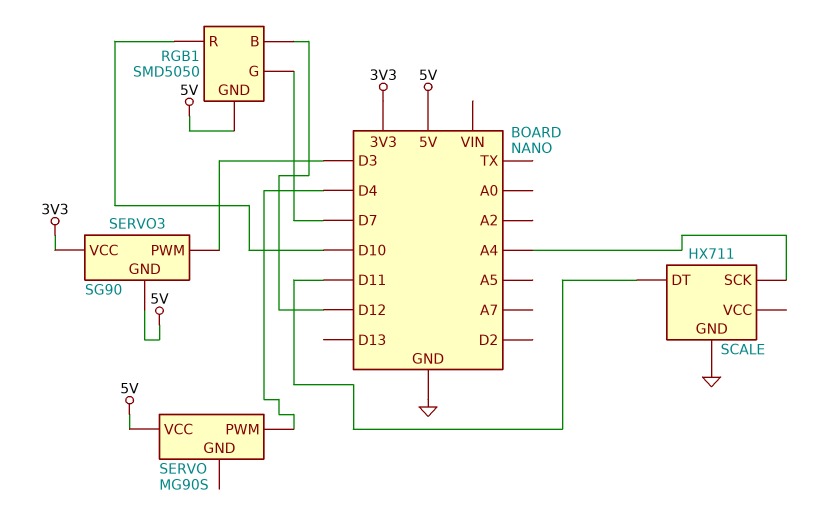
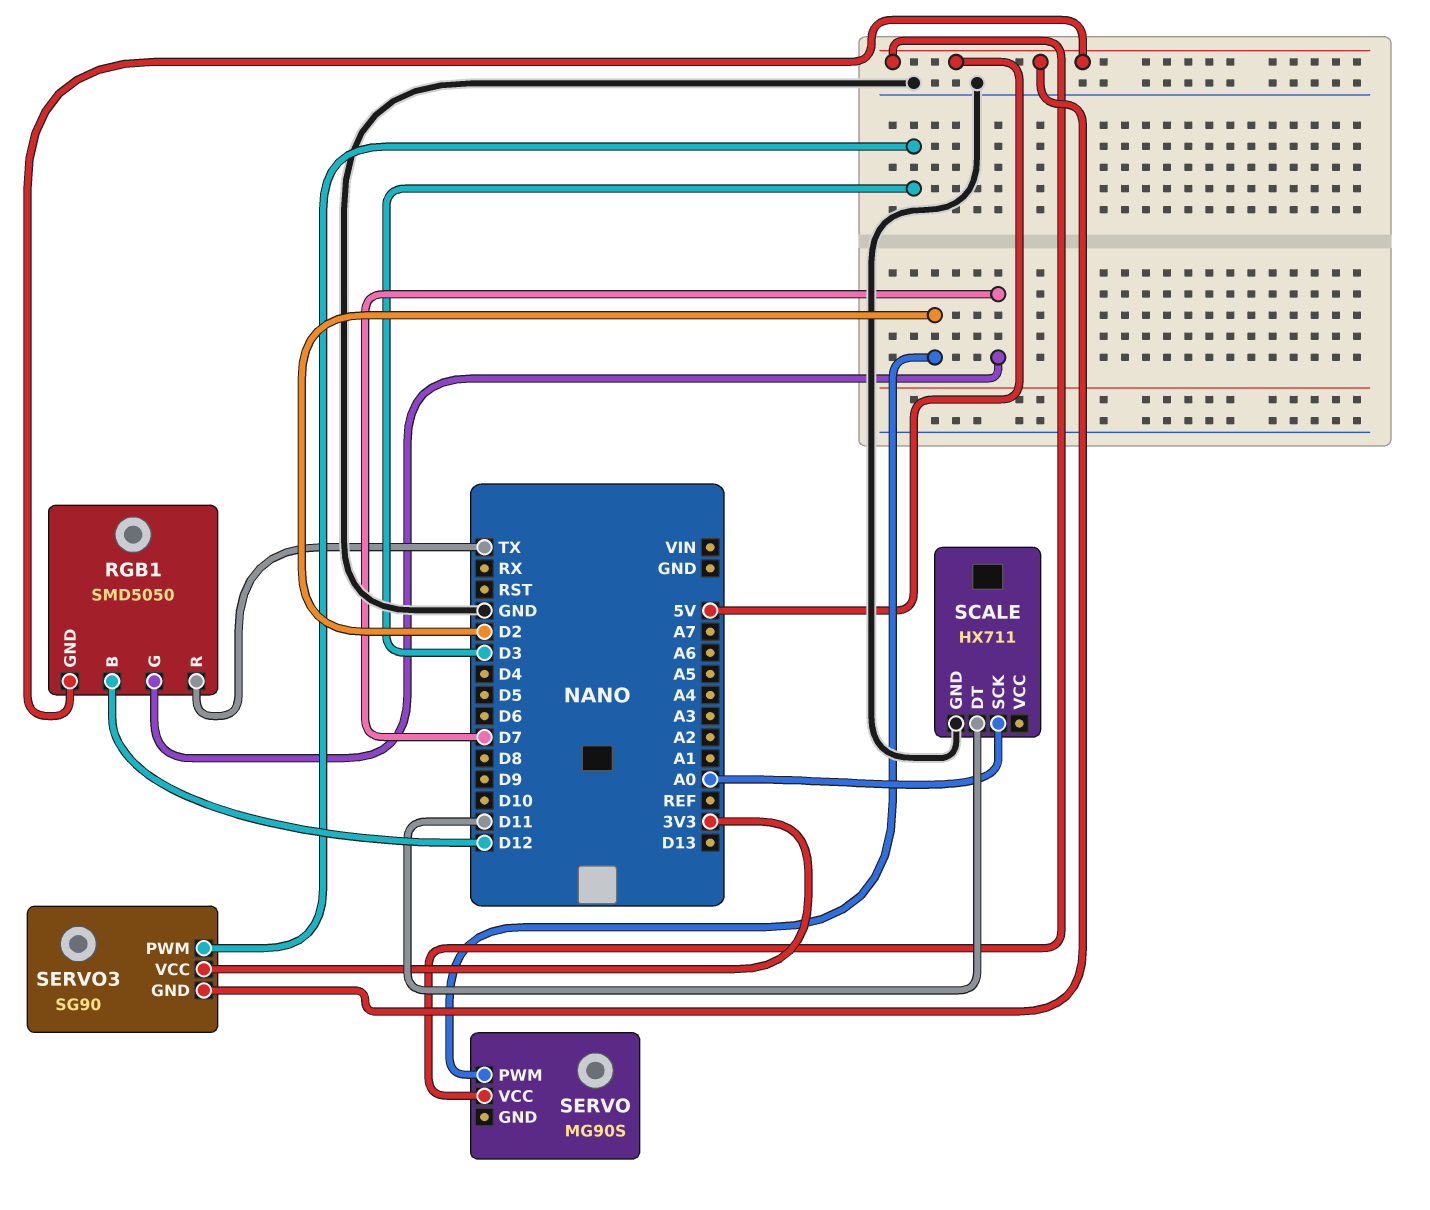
RGB1 pin R: D10 -> TX
SCALE pin SCK: A4 -> A0
SERVO pin PWM: D4 -> D2

